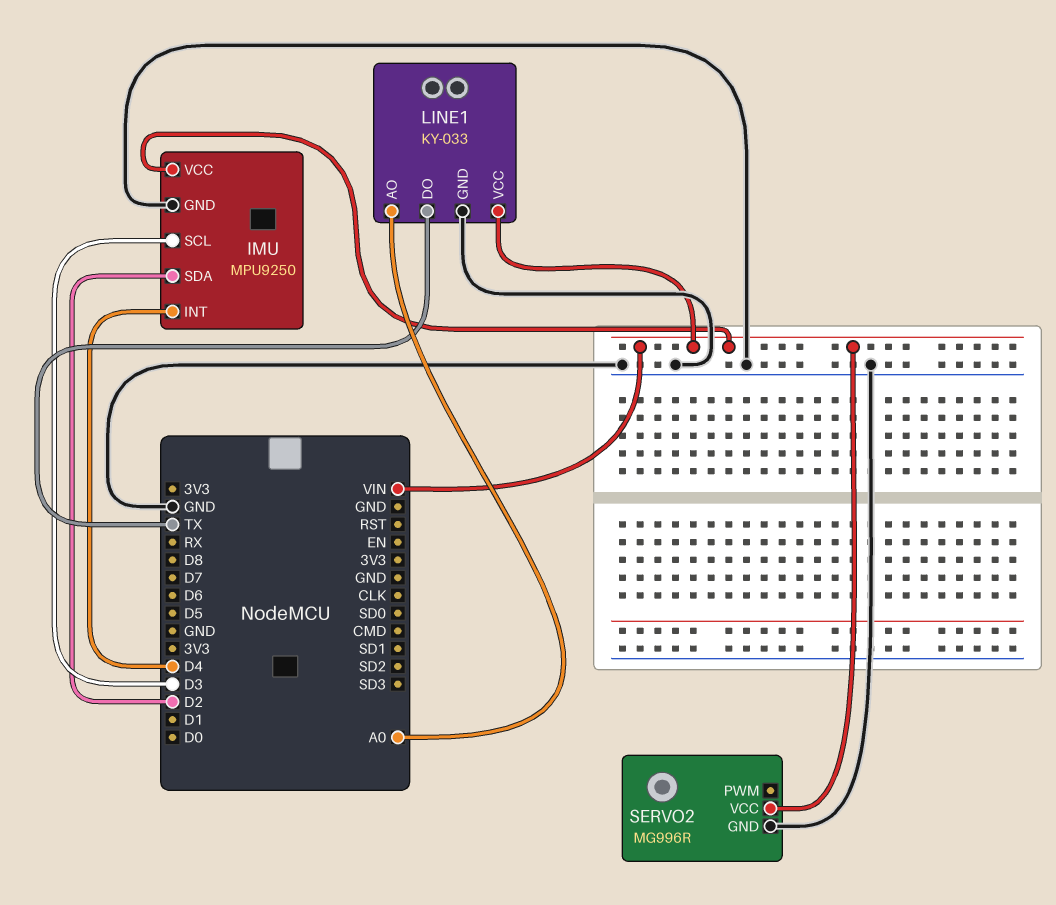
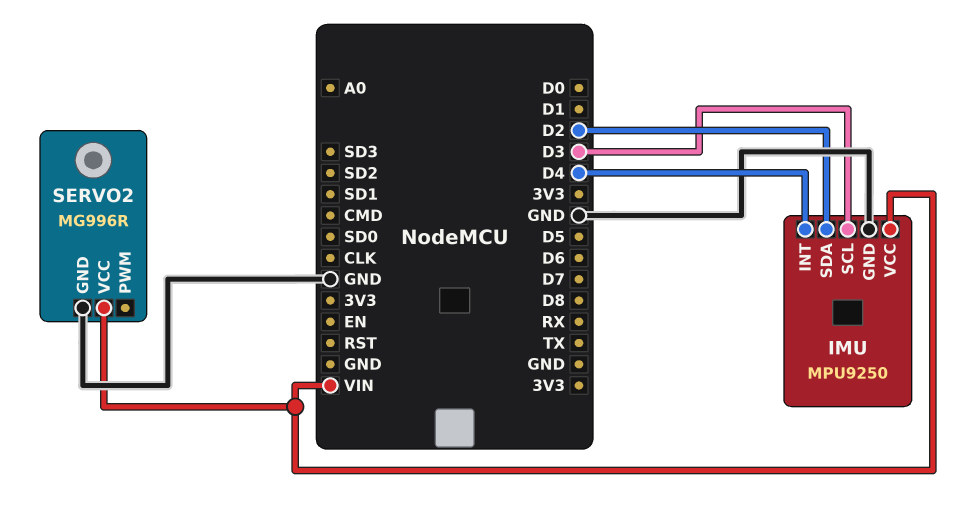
LINE1: KY-033 -> none
LINE1 pin AO: A0 -> none
LINE1 pin DO: TX -> none
LINE1 pin GND: GND -> none
LINE1 pin VCC: VIN -> none

